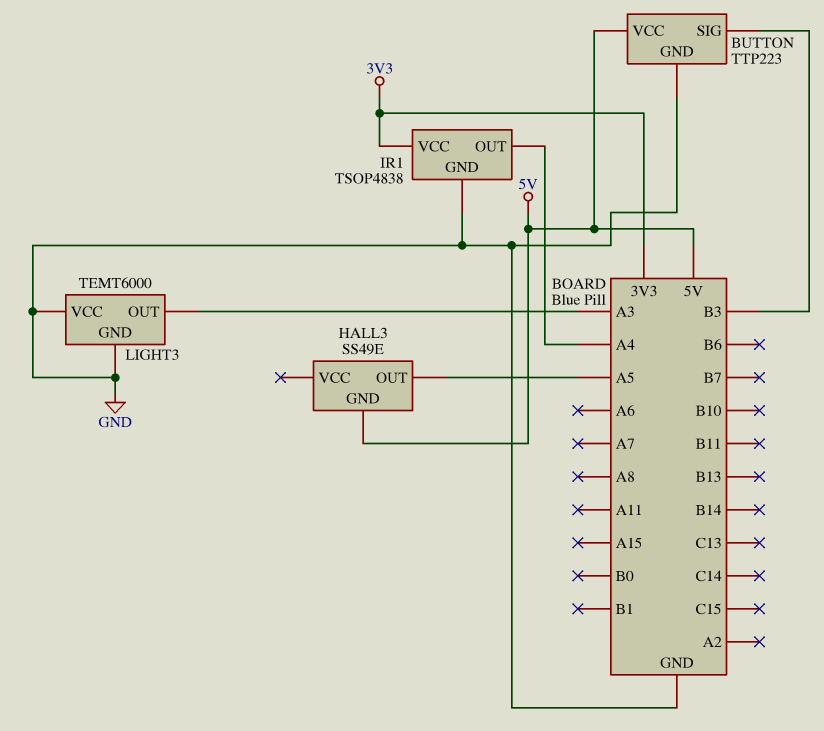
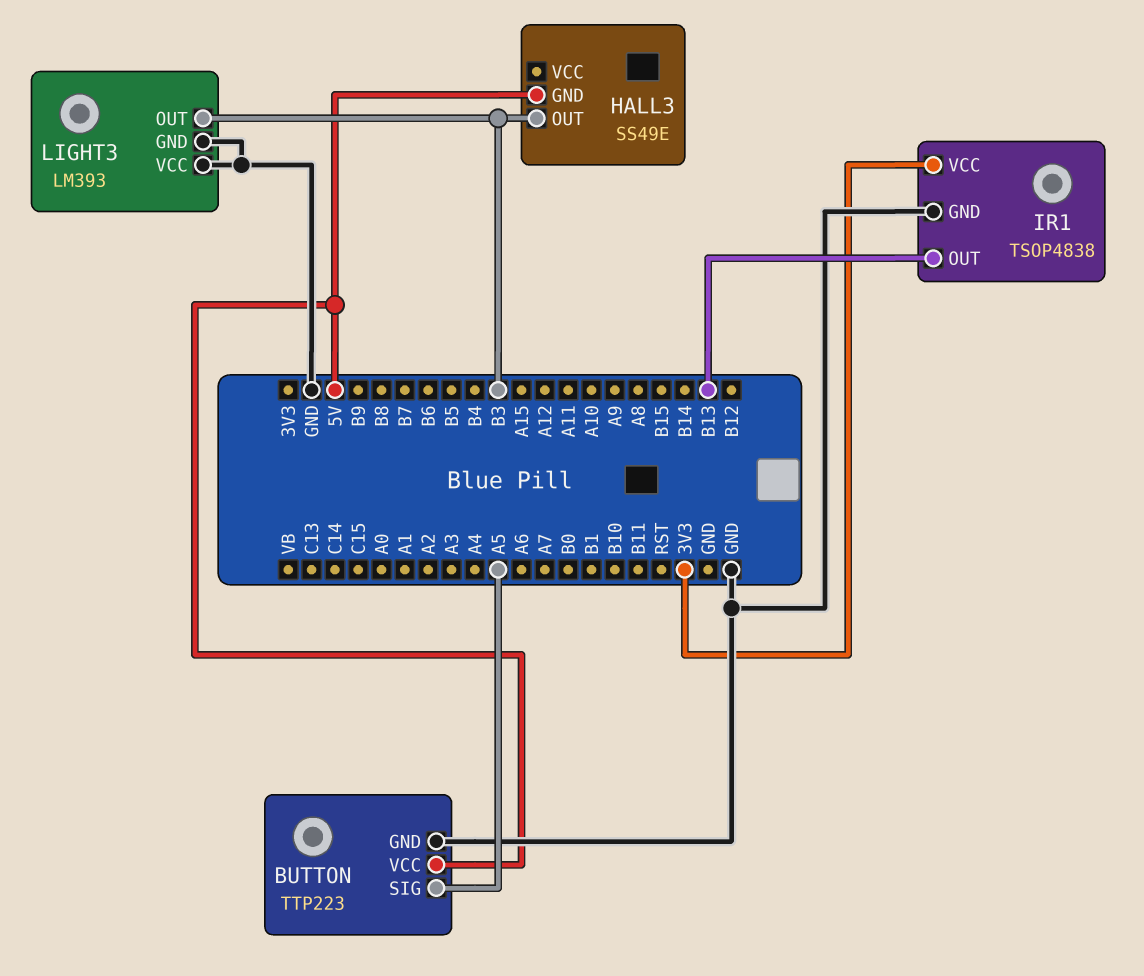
BUTTON pin SIG: B3 -> A5
HALL3 pin OUT: A5 -> B3
IR1 pin OUT: A4 -> B13
LIGHT3: TEMT6000 -> LM393
LIGHT3 pin OUT: A3 -> B3

